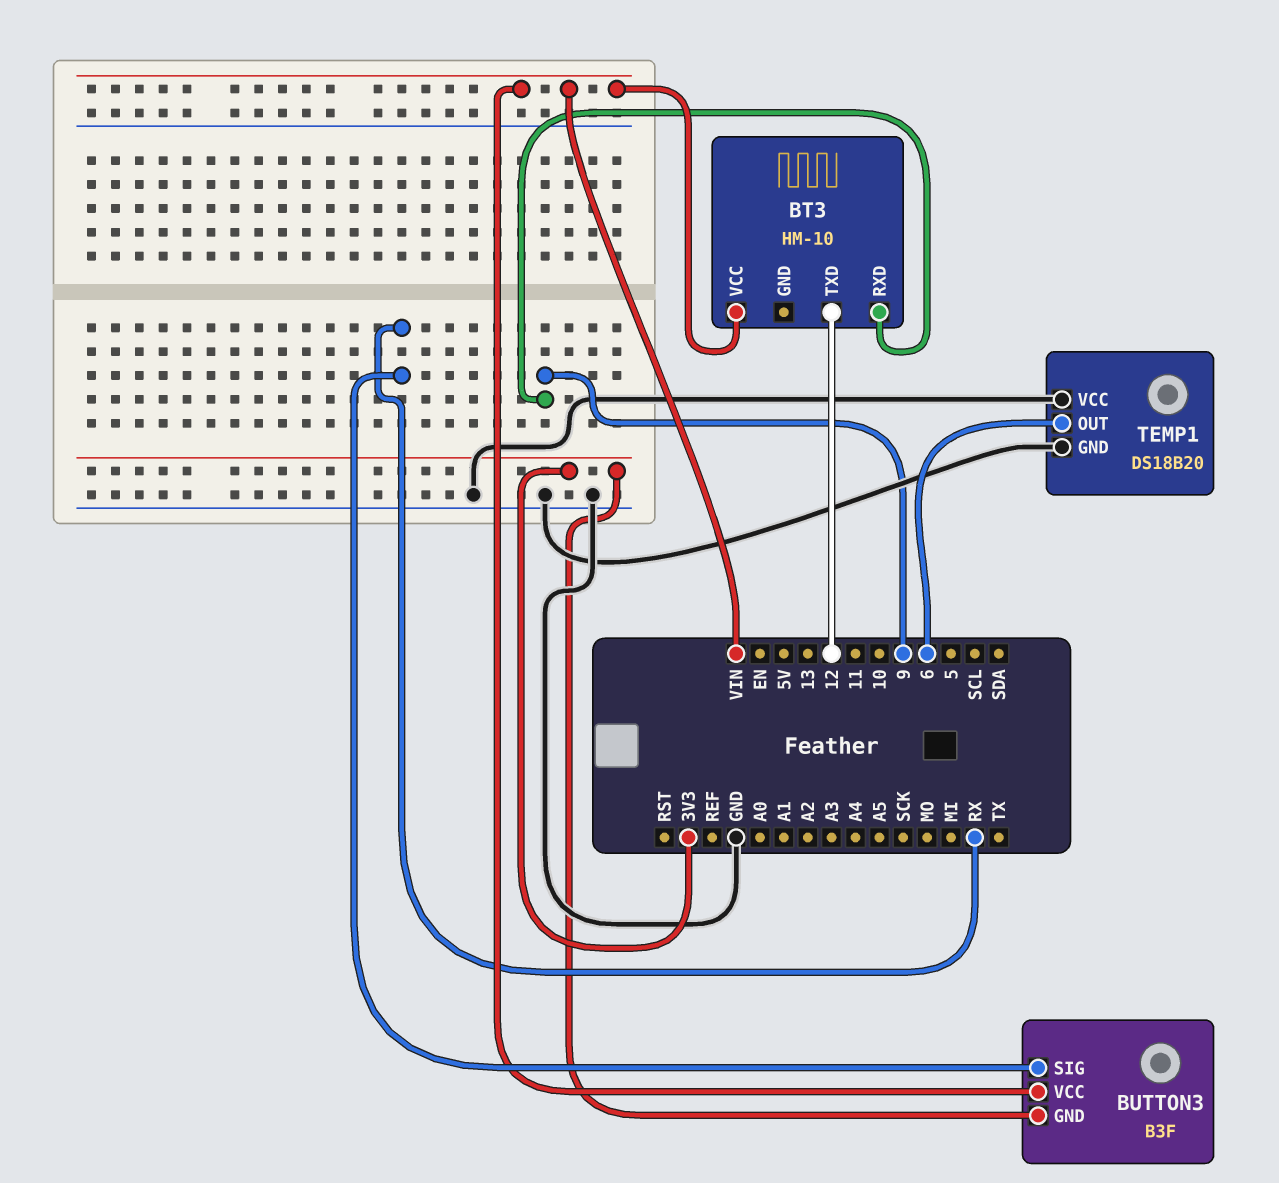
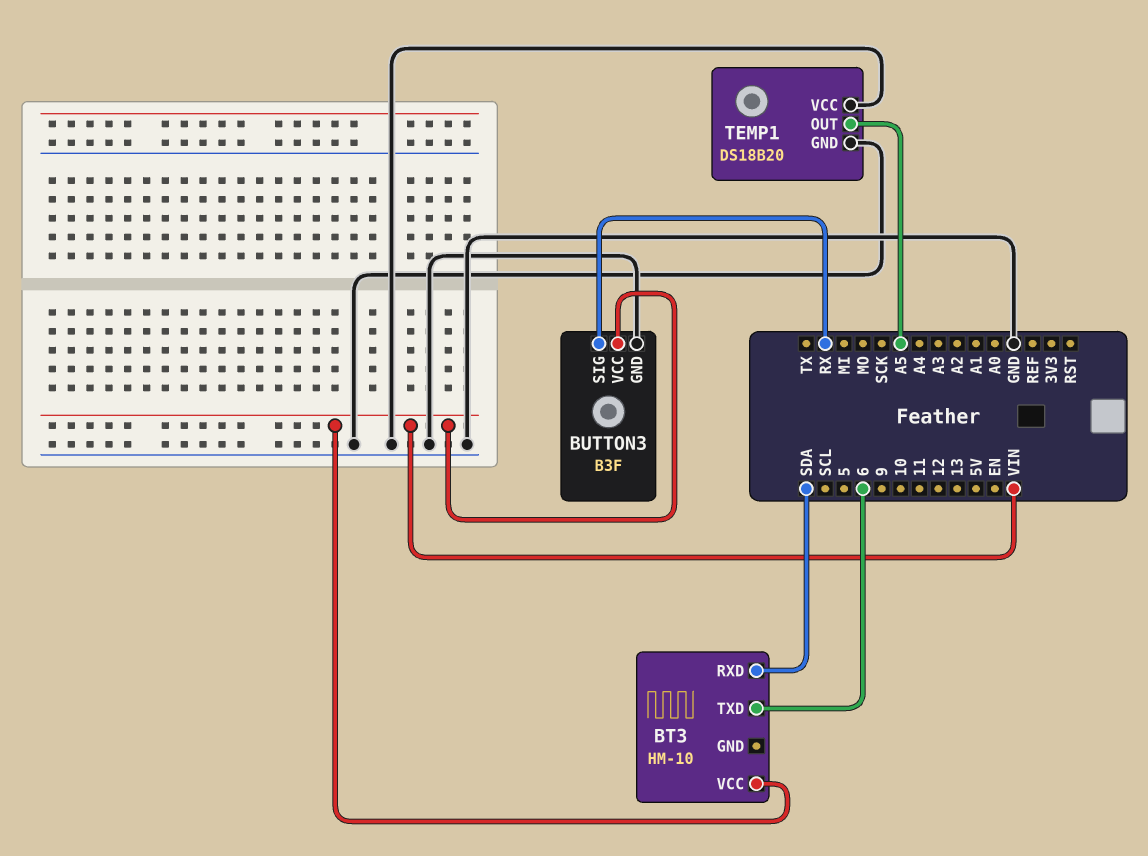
BT3 pin RXD: 9 -> SDA
BT3 pin TXD: 12 -> 6
BUTTON3 pin GND: 3V3 -> GND
TEMP1 pin OUT: 6 -> A5

